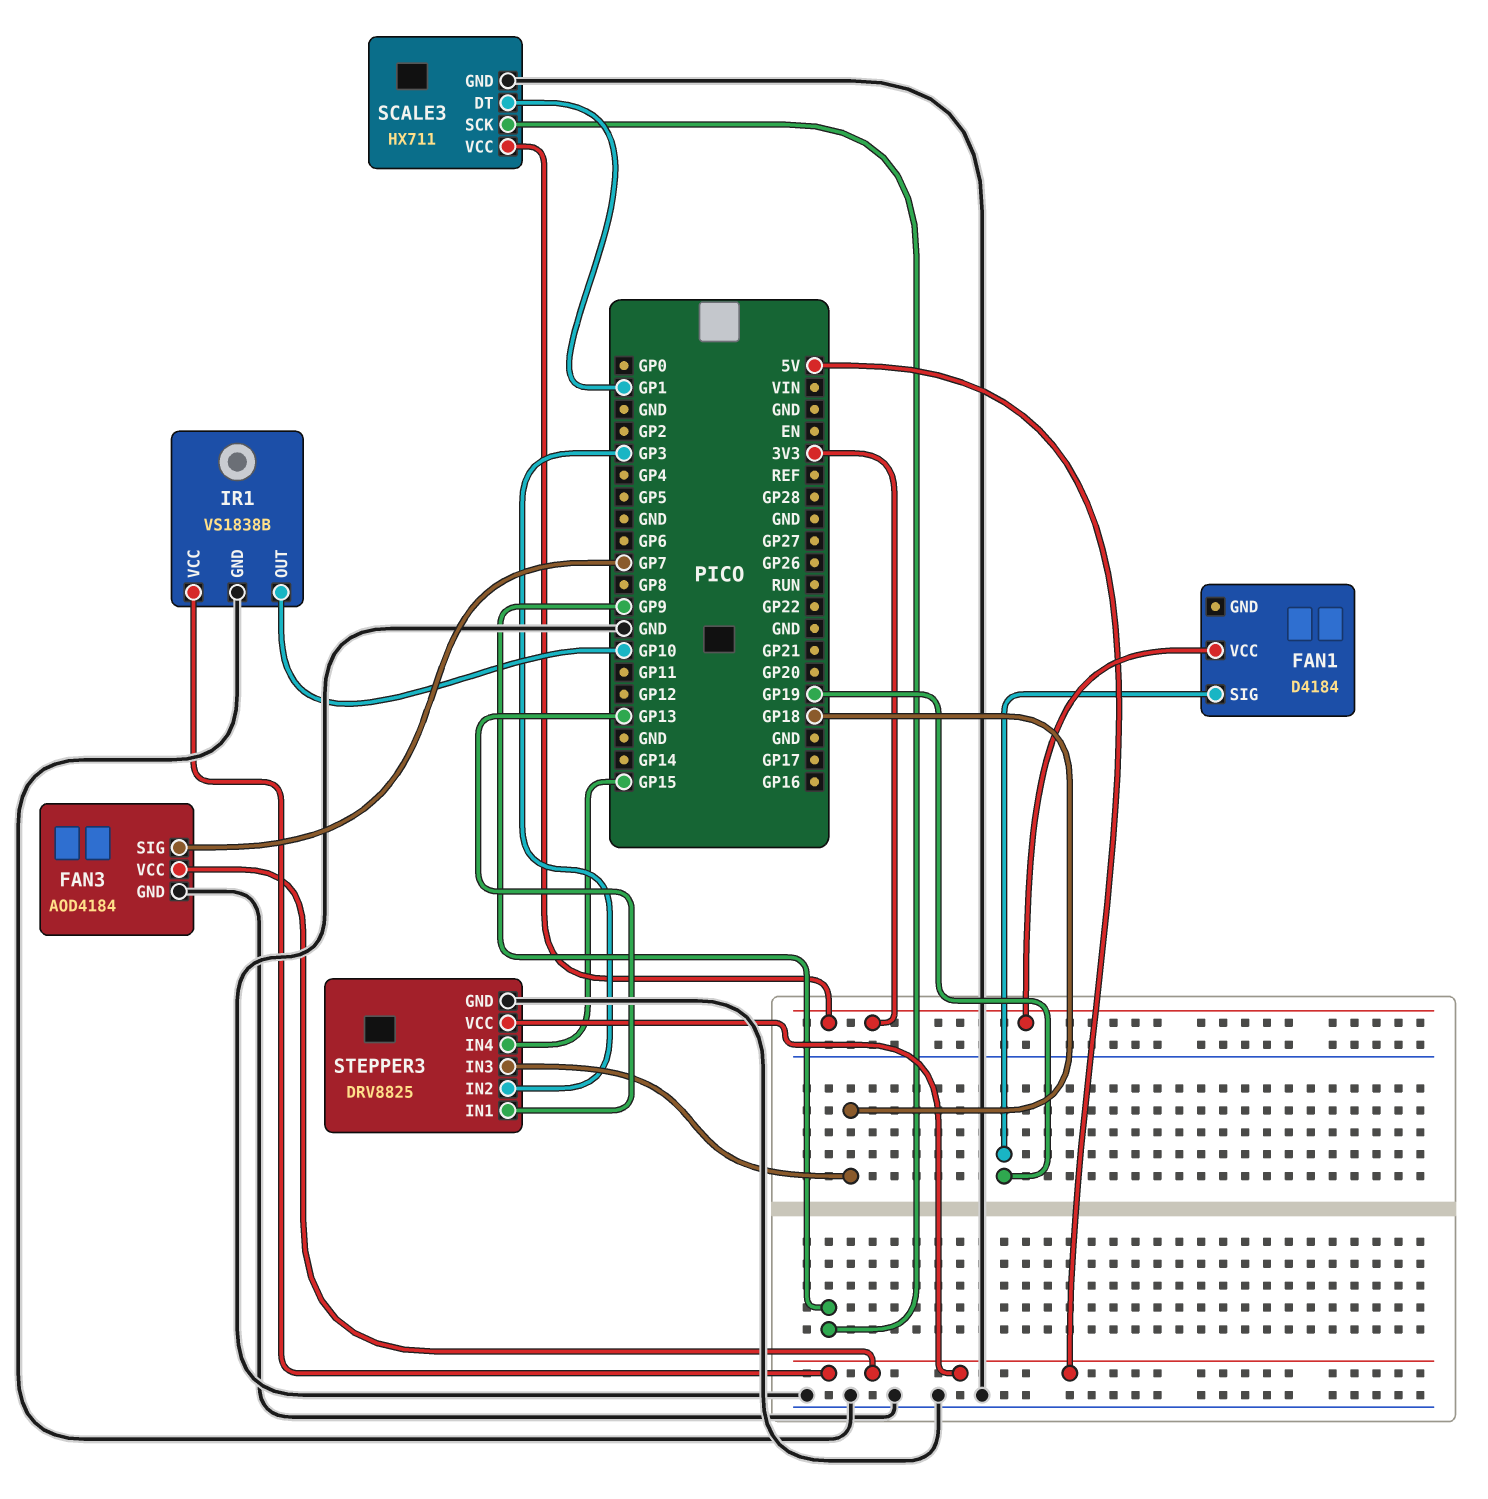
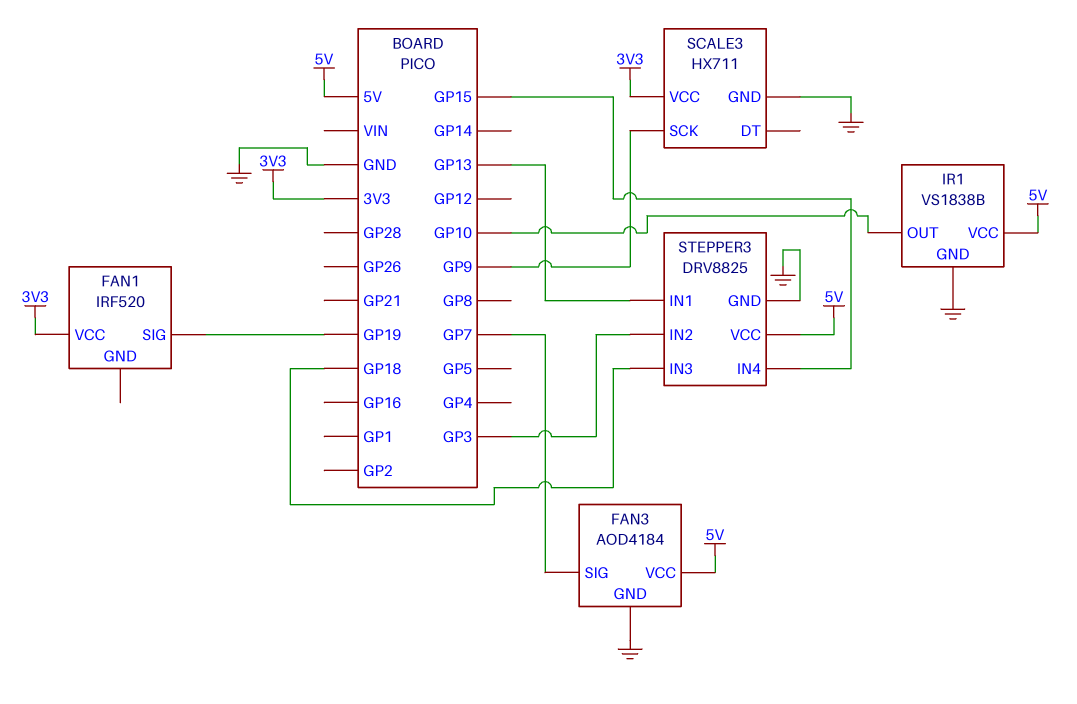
FAN1: D4184 -> IRF520
SCALE3 pin DT: GP1 -> none

